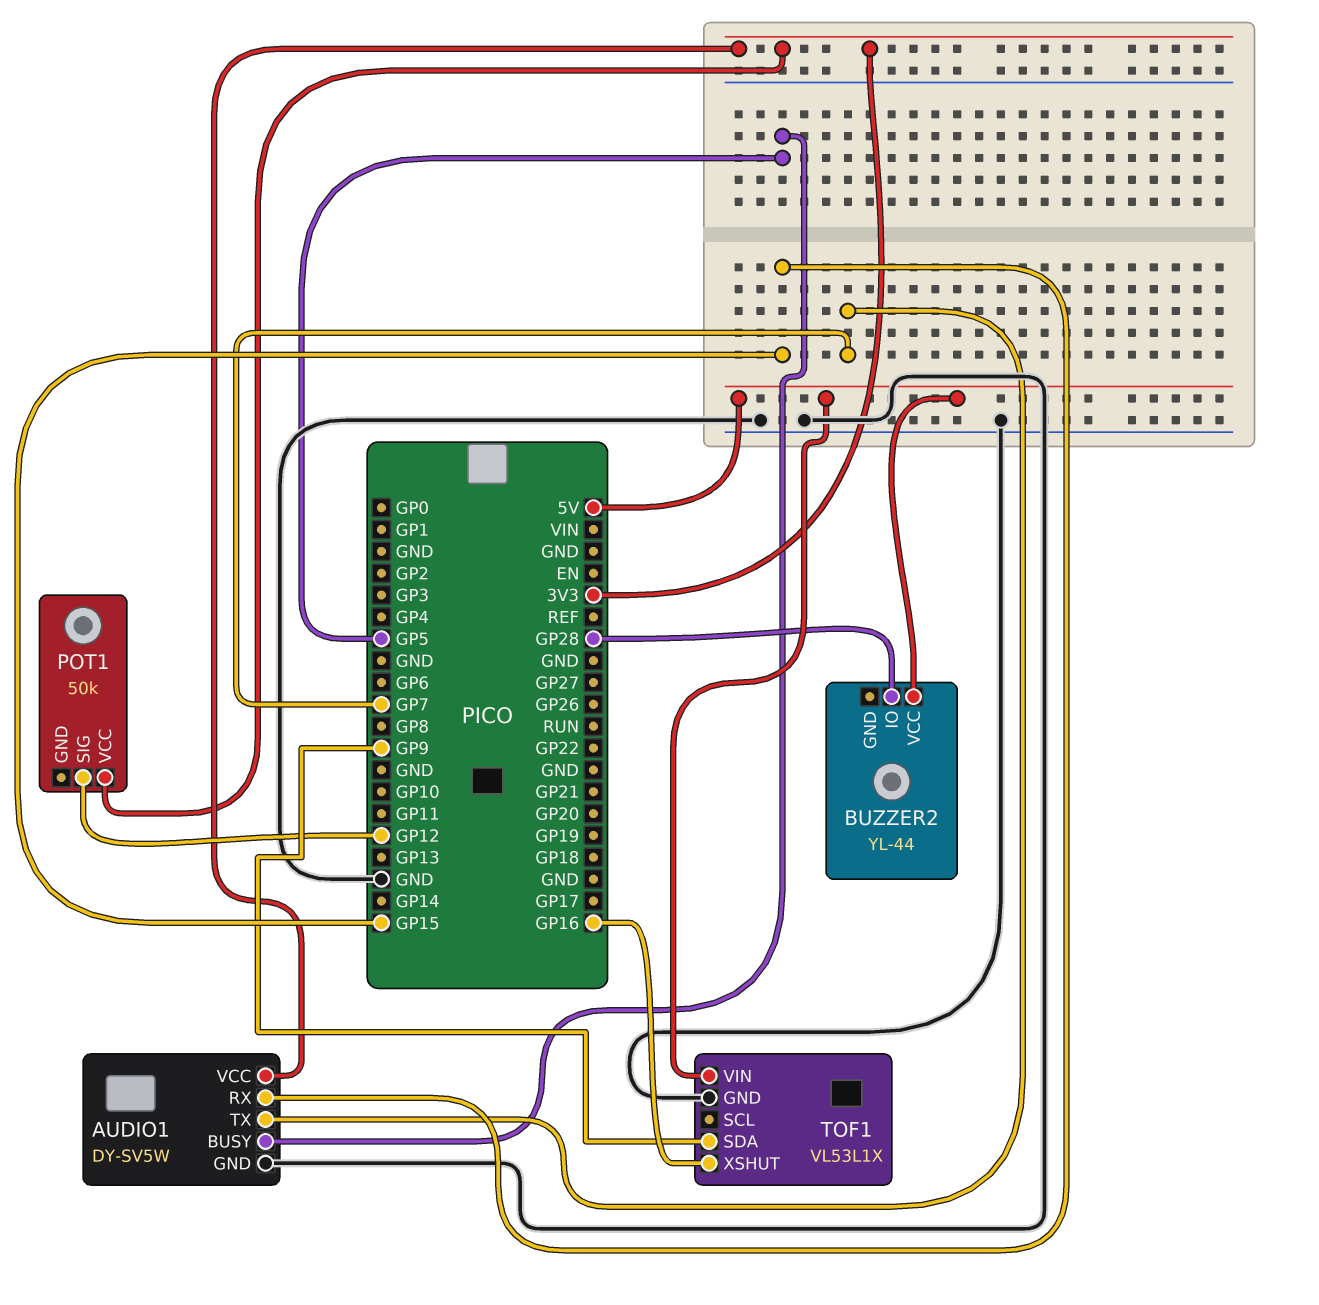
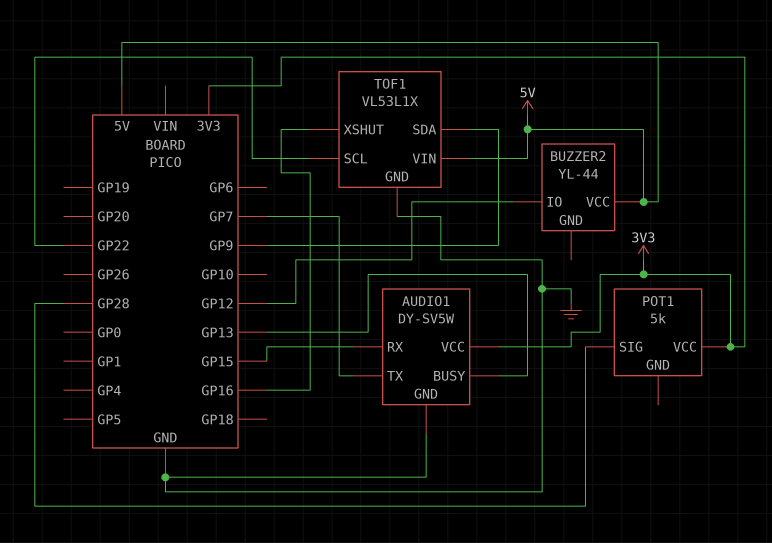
AUDIO1 pin BUSY: GP5 -> GP13
BUZZER2 pin IO: GP28 -> GP12
POT1: 50k -> 5k
POT1 pin SIG: GP12 -> GP28
TOF1 pin SCL: none -> GP22

